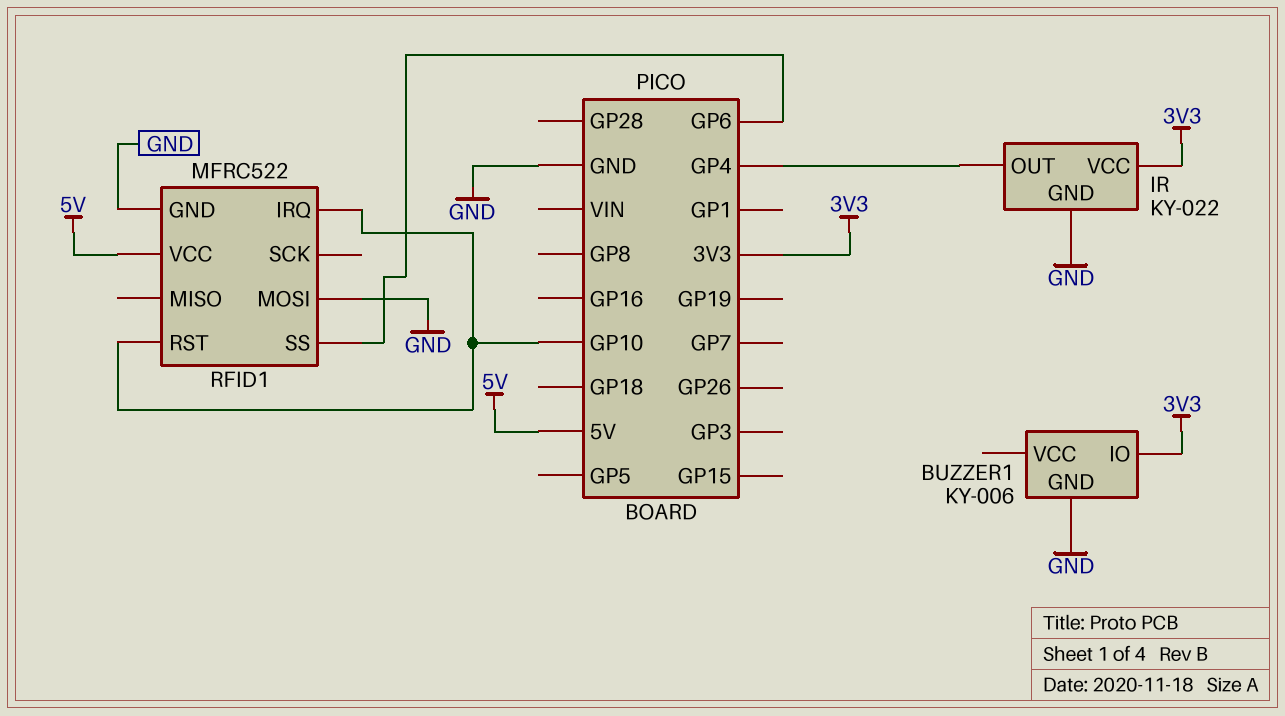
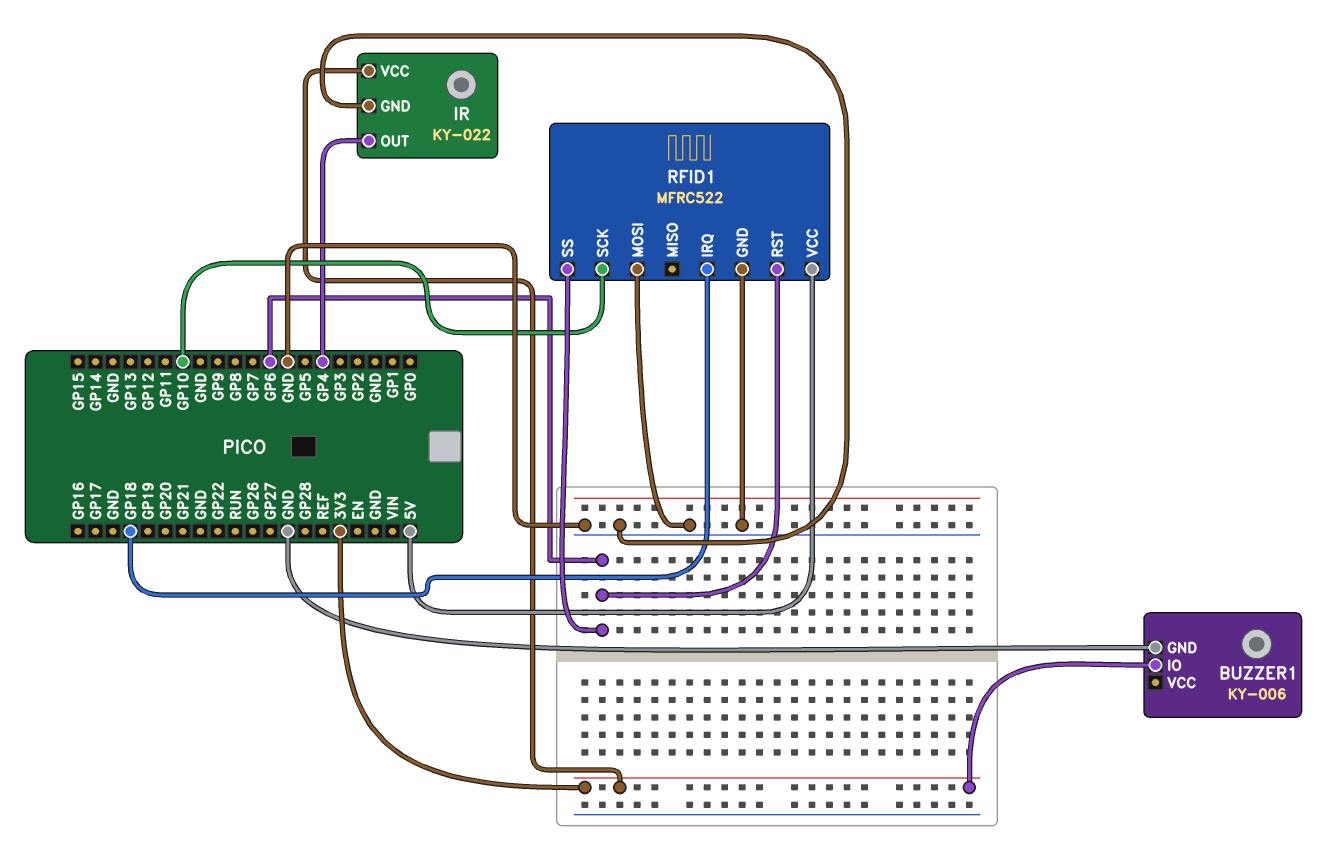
RFID1 pin IRQ: GP10 -> GP18
RFID1 pin RST: GP10 -> GP6
RFID1 pin SCK: none -> GP10

